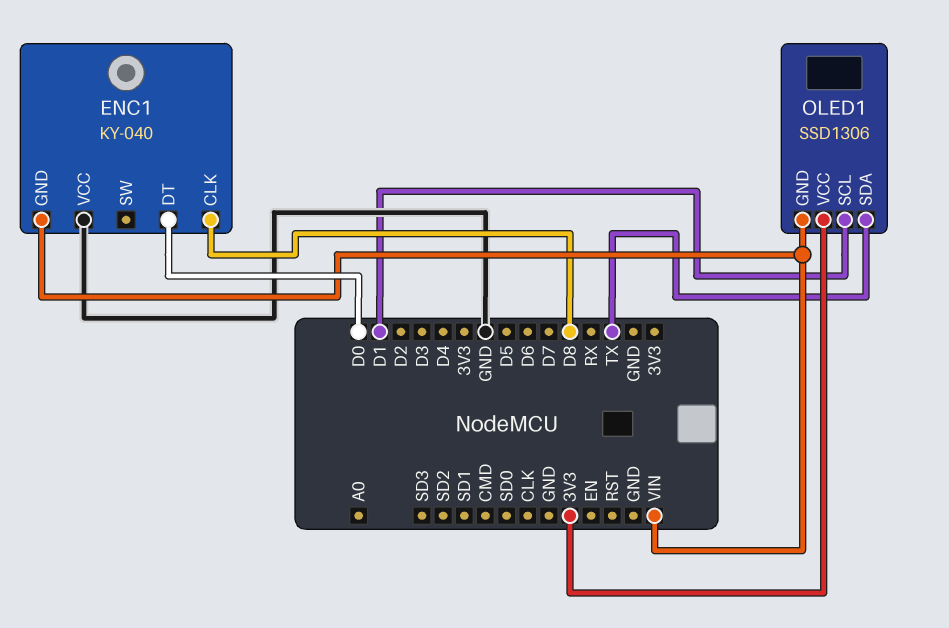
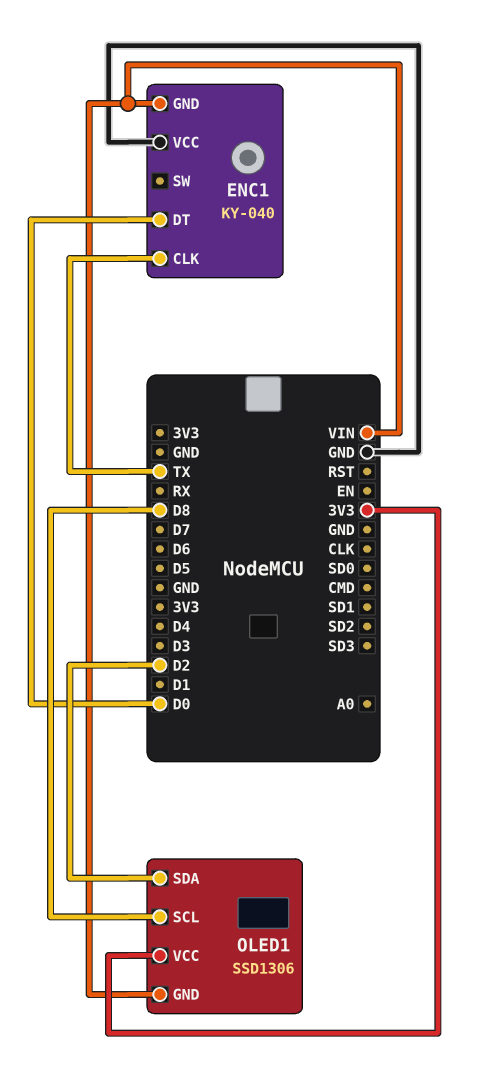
ENC1 pin CLK: D8 -> TX
OLED1 pin SCL: D1 -> D8
OLED1 pin SDA: TX -> D2

